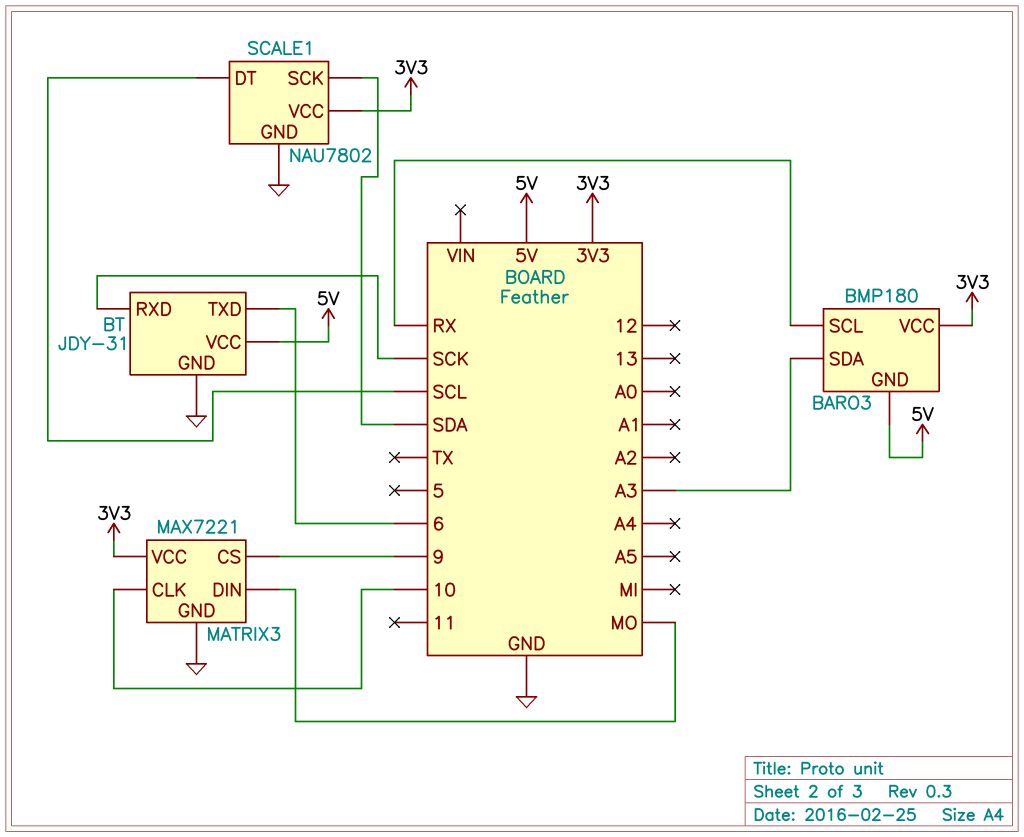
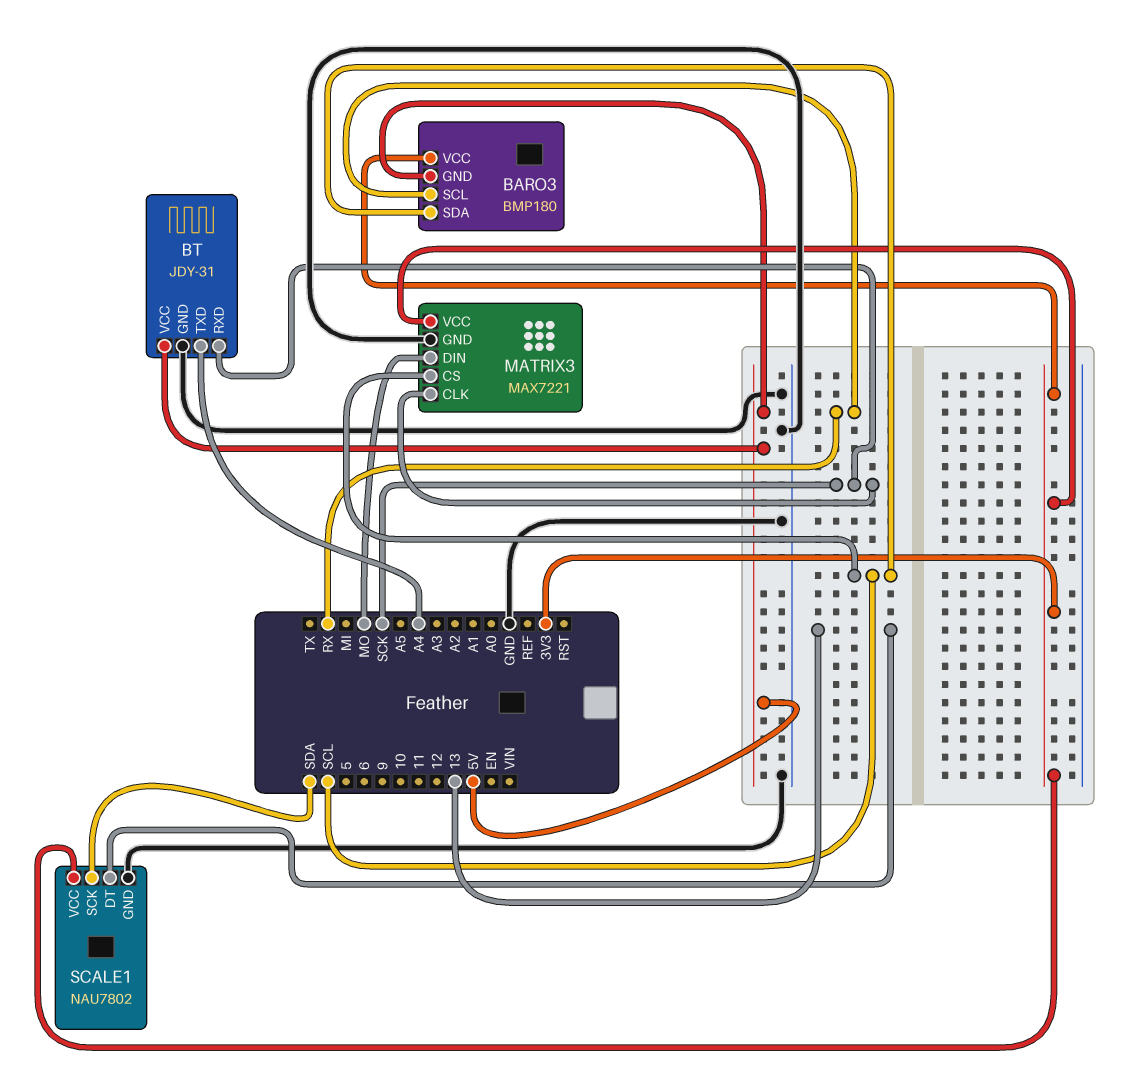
BARO3 pin SDA: A3 -> SCL
BT pin TXD: 6 -> A4
MATRIX3 pin CLK: 10 -> SCK
MATRIX3 pin CS: 9 -> SCL
SCALE1 pin DT: SCL -> 13

